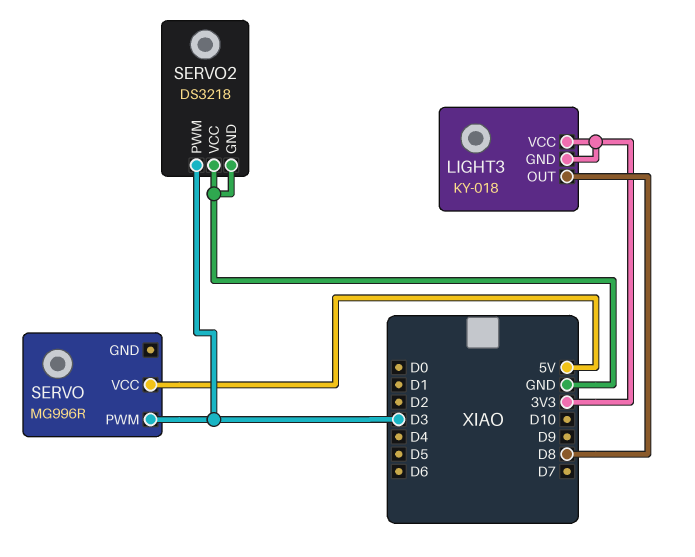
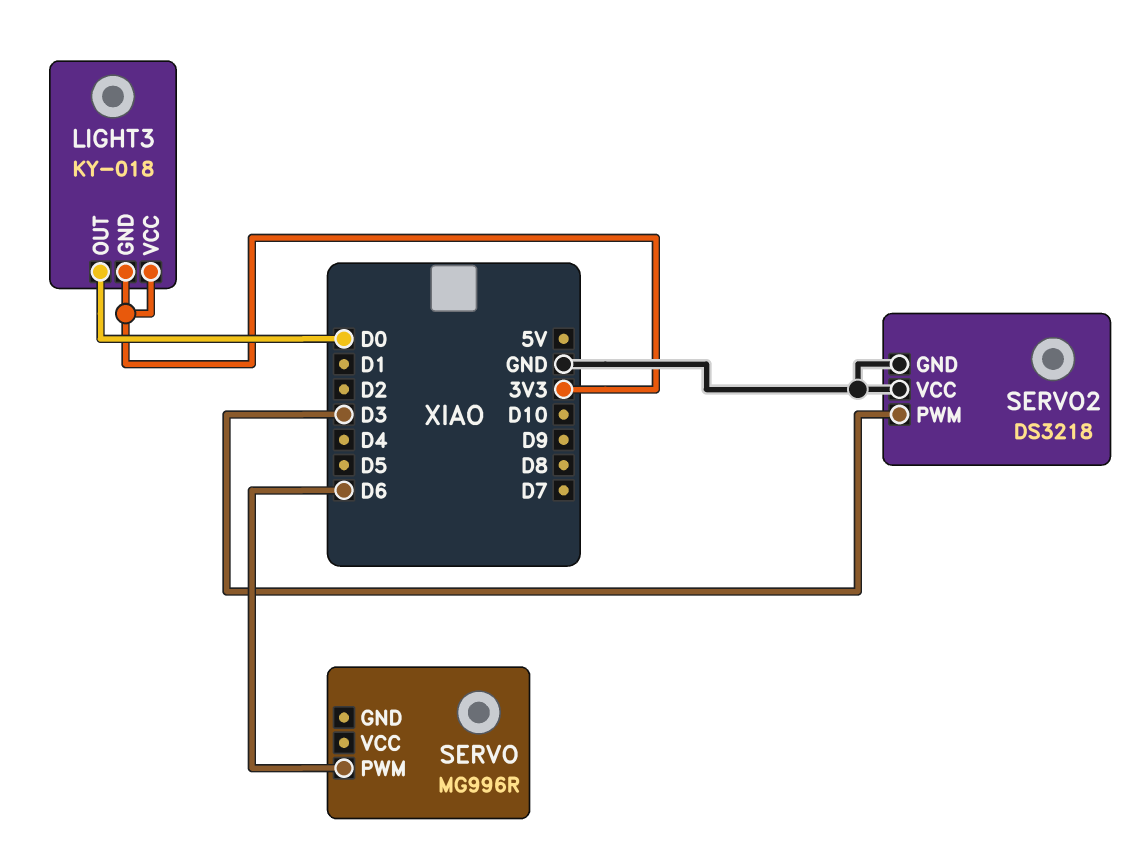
LIGHT3 pin OUT: D8 -> D0
SERVO pin PWM: D3 -> D6
SERVO pin VCC: 5V -> none

